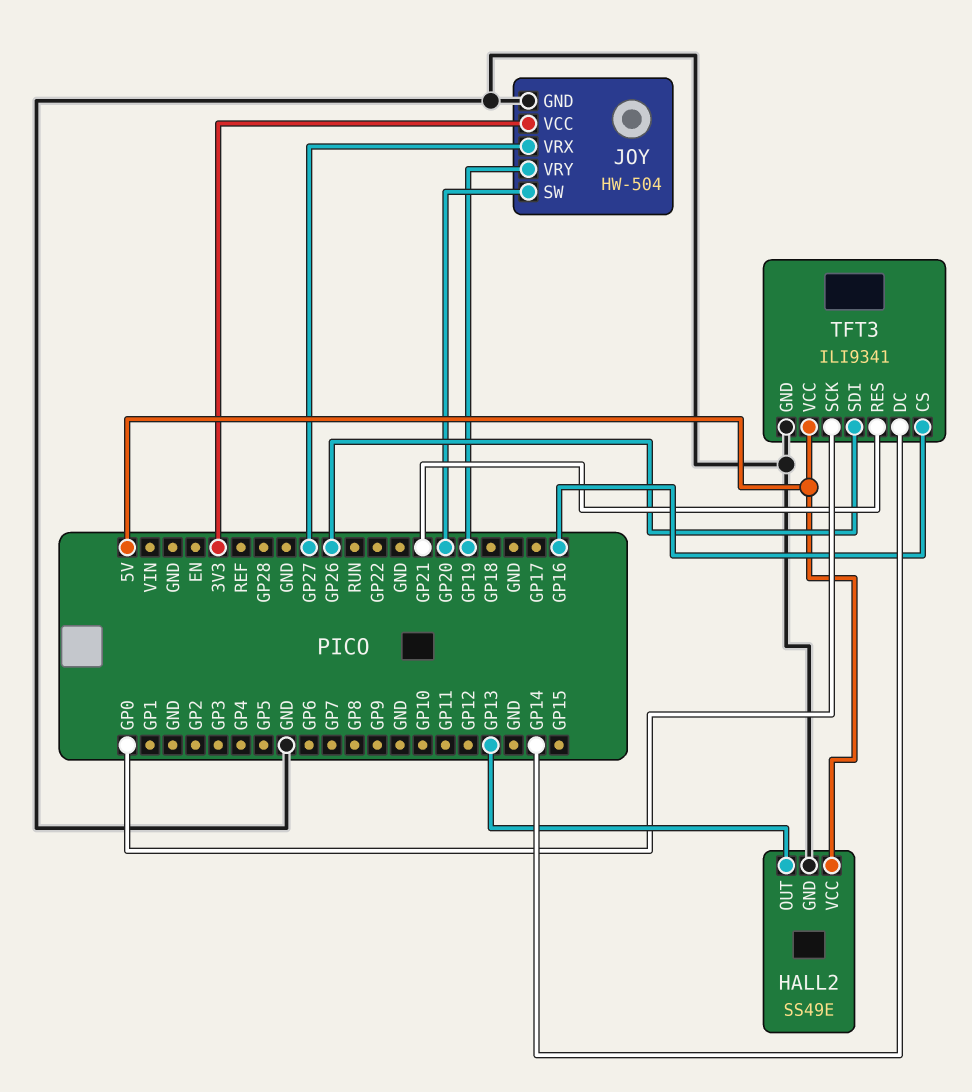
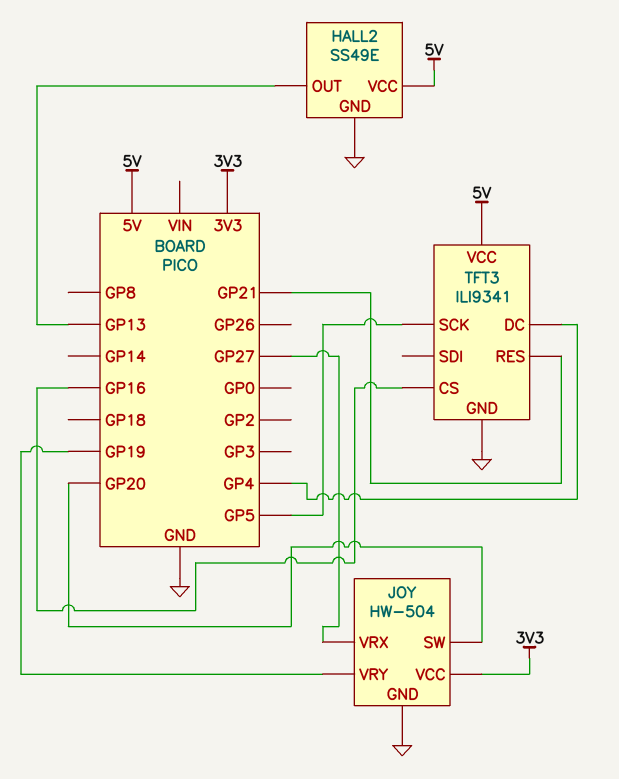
TFT3 pin DC: GP14 -> GP4
TFT3 pin SCK: GP0 -> GP5
TFT3 pin SDI: GP26 -> none

